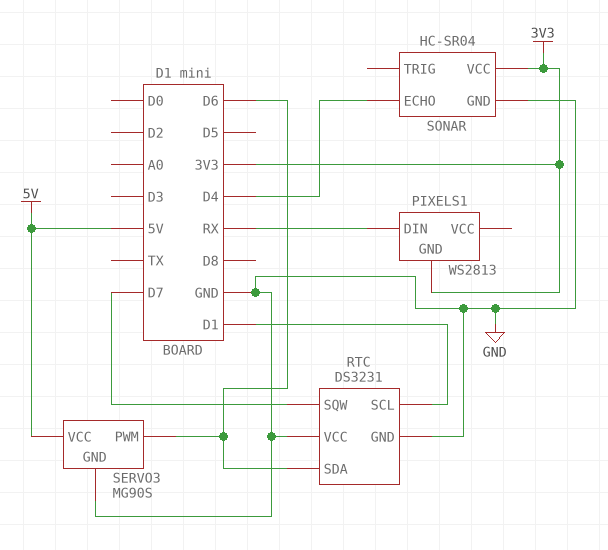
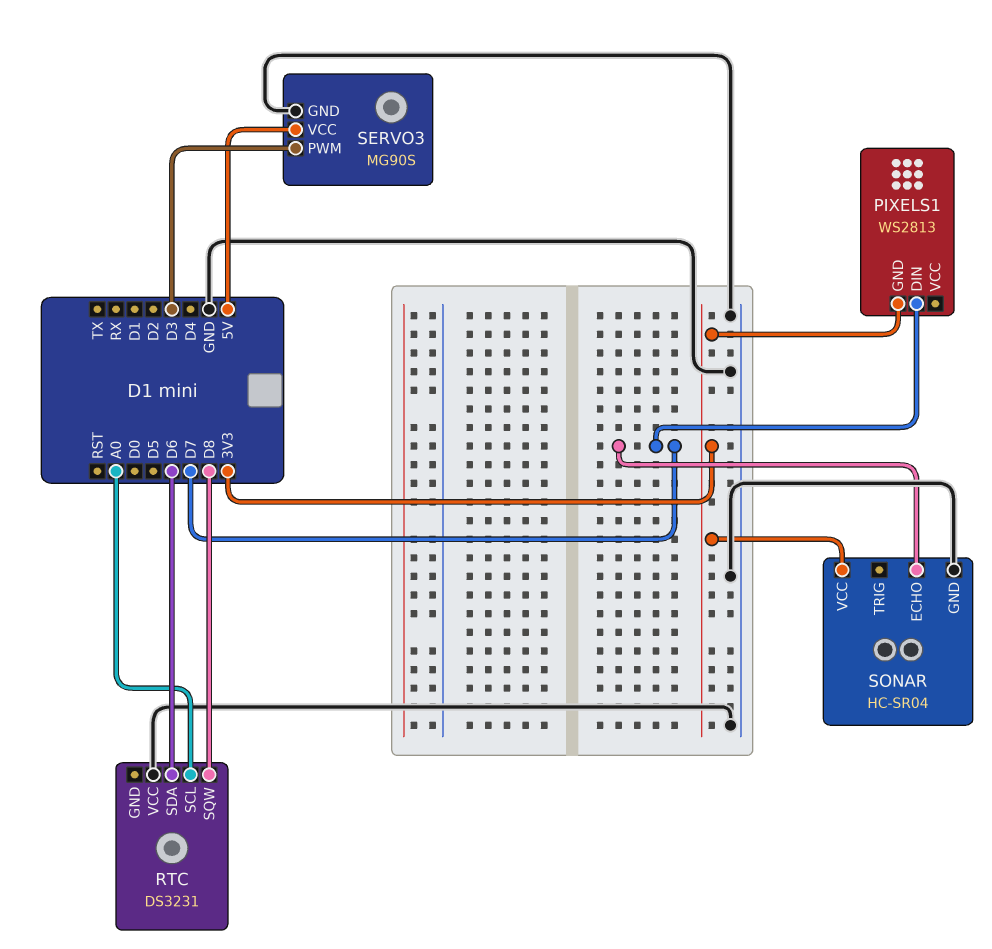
PIXELS1 pin DIN: RX -> D7
RTC pin GND: GND -> none
RTC pin SCL: D1 -> A0
RTC pin SQW: D7 -> D8
SERVO3 pin PWM: D6 -> D3
SONAR pin ECHO: D4 -> D7

